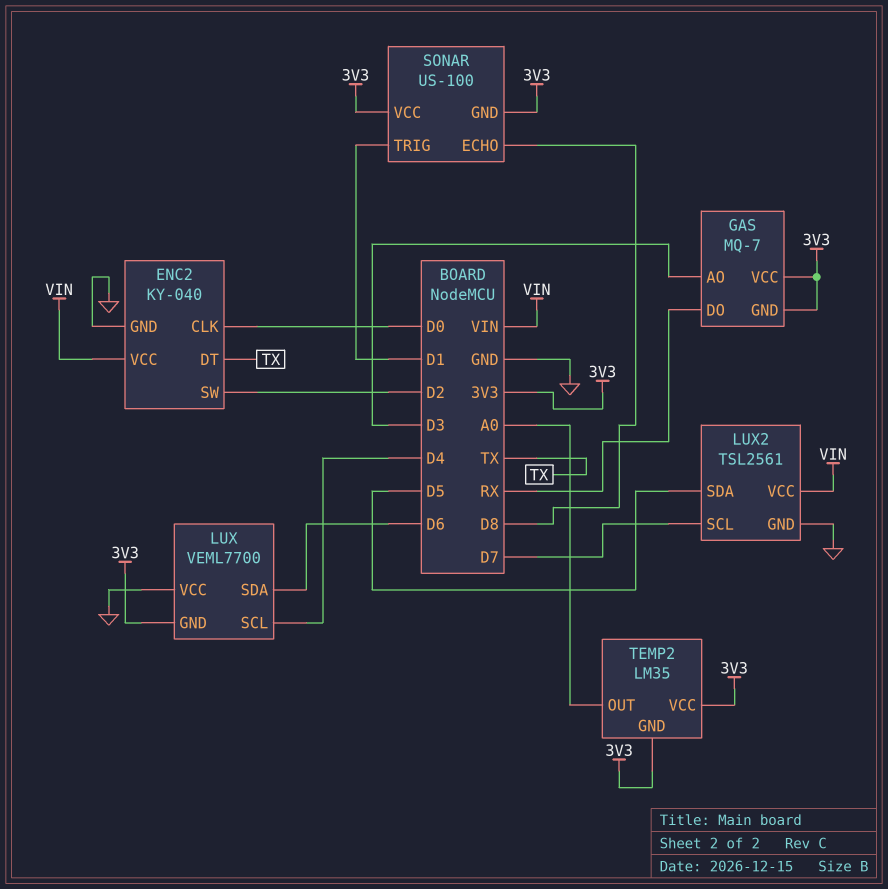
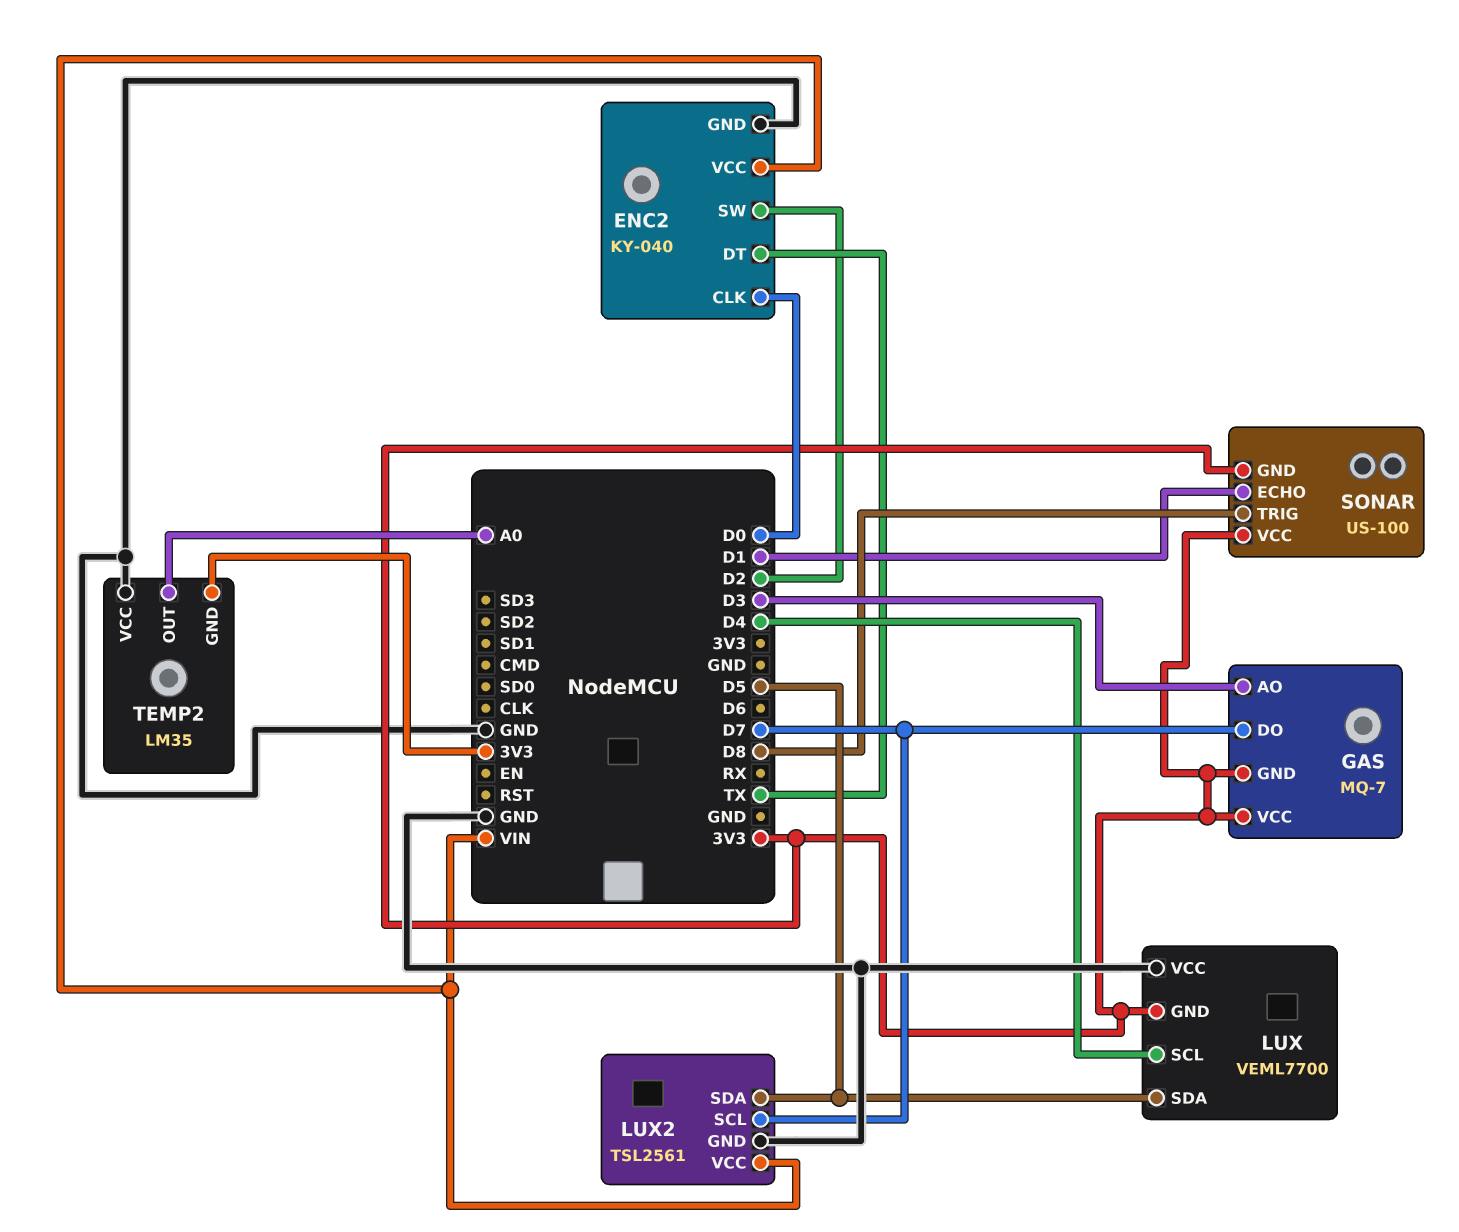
GAS pin DO: RX -> D7
LUX pin SDA: D6 -> D5
SONAR pin ECHO: D8 -> D1
SONAR pin TRIG: D1 -> D8
TEMP2 pin VCC: 3V3 -> GND

